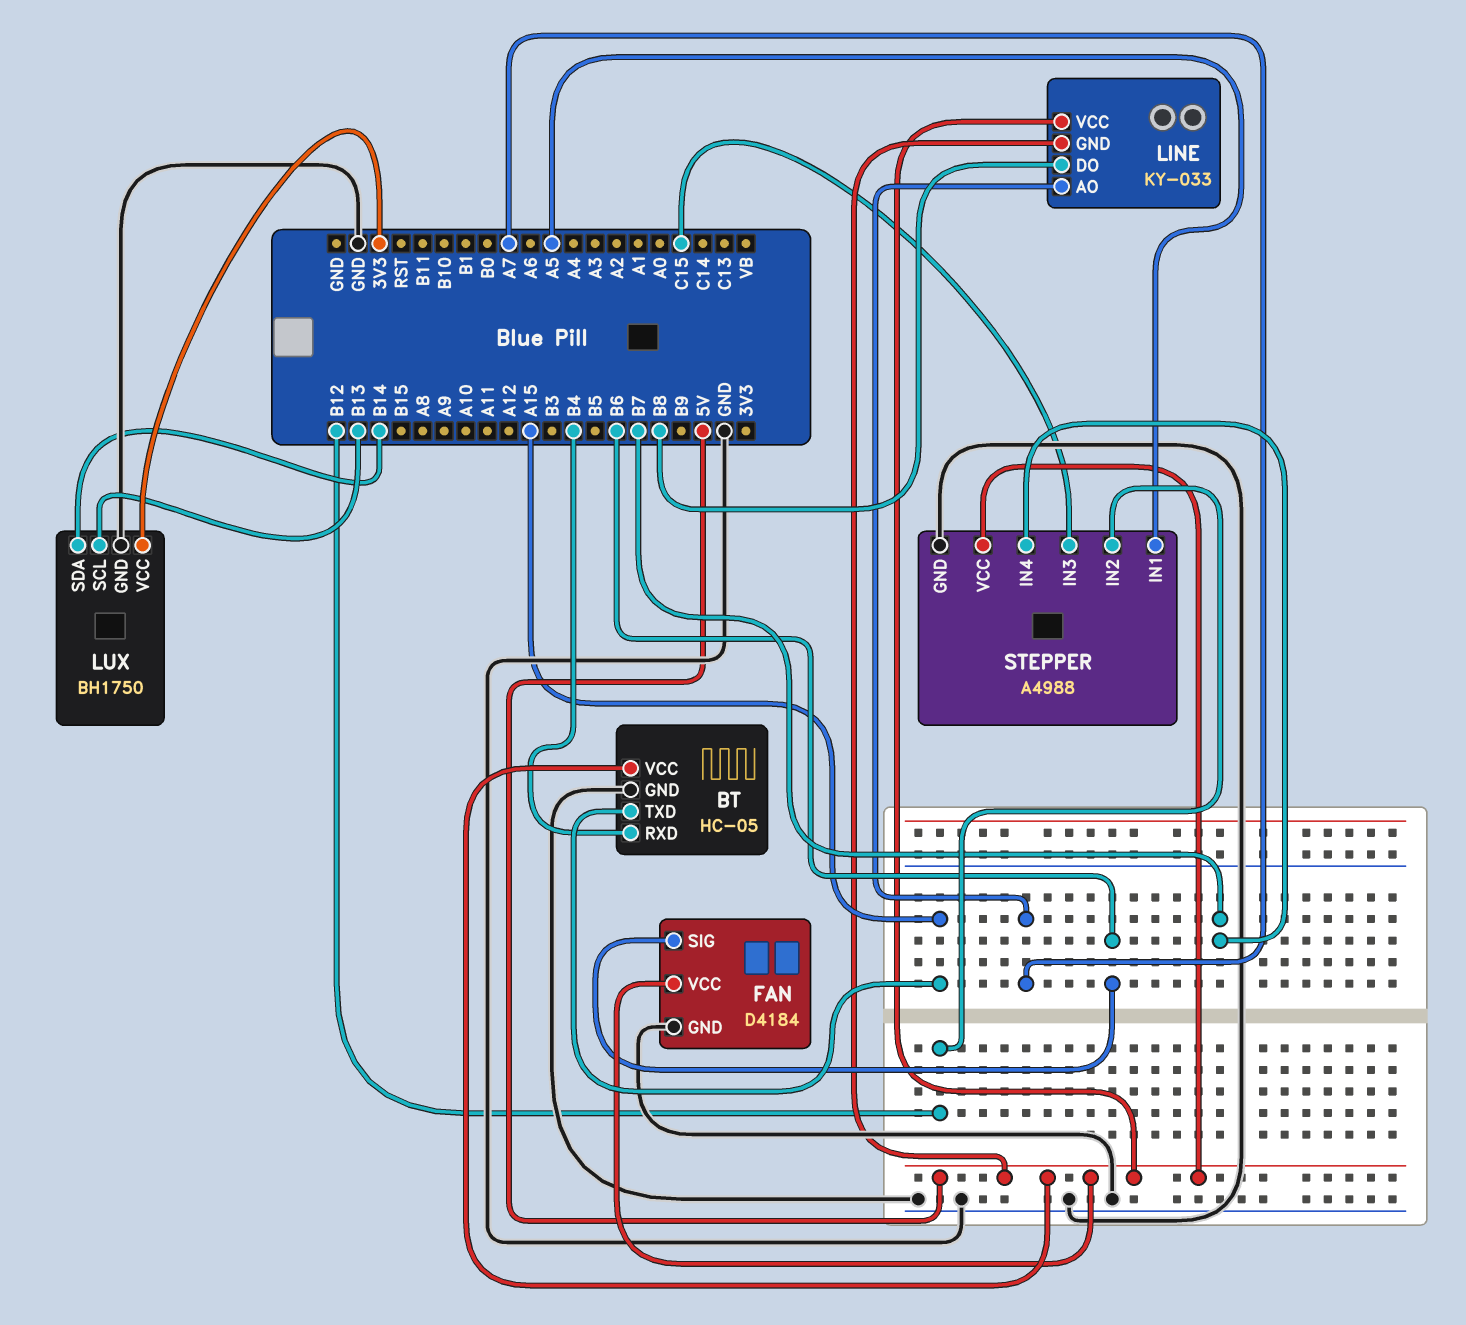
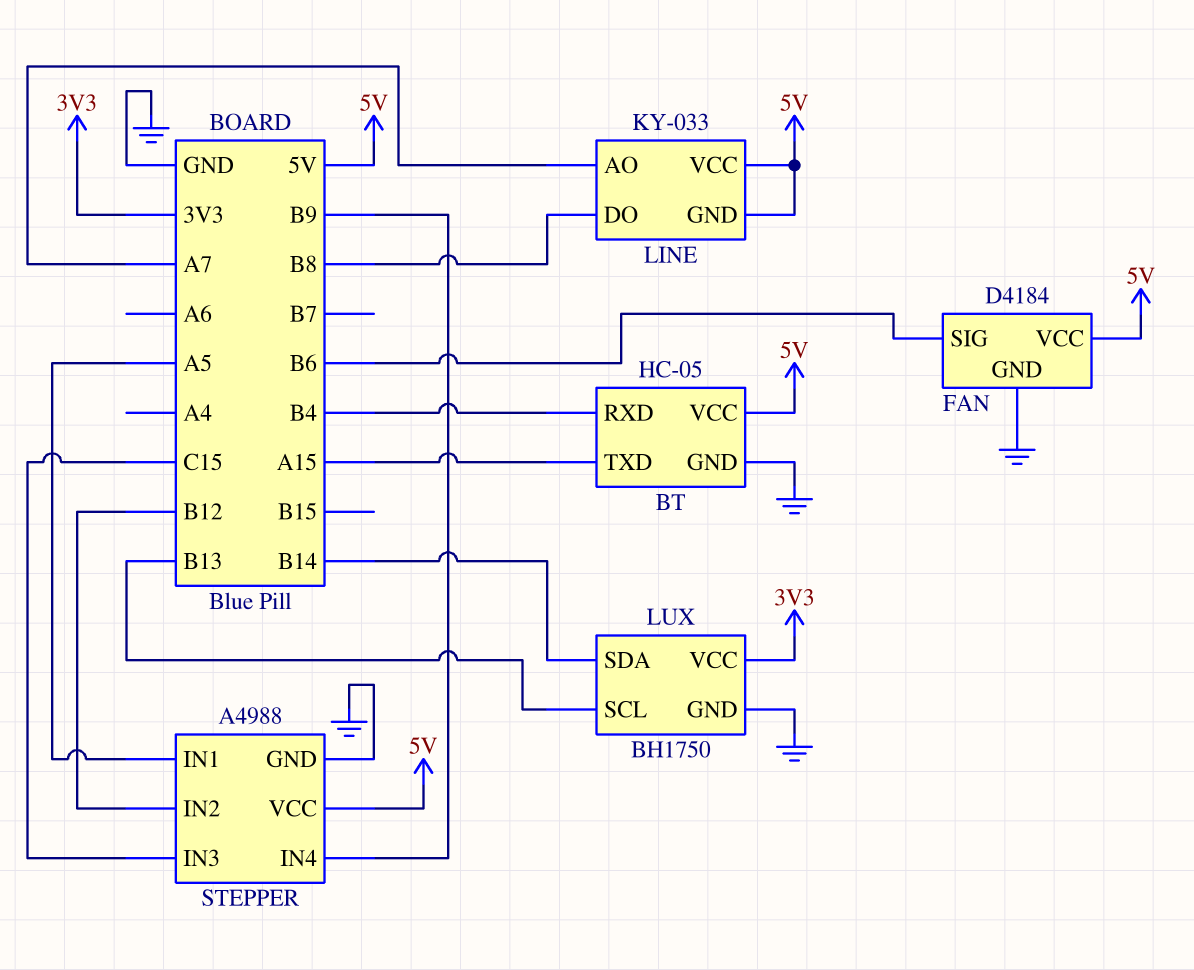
STEPPER pin IN4: B7 -> B9

